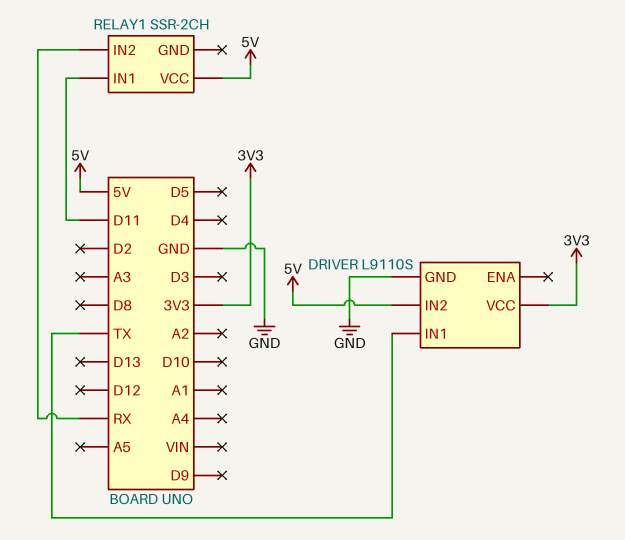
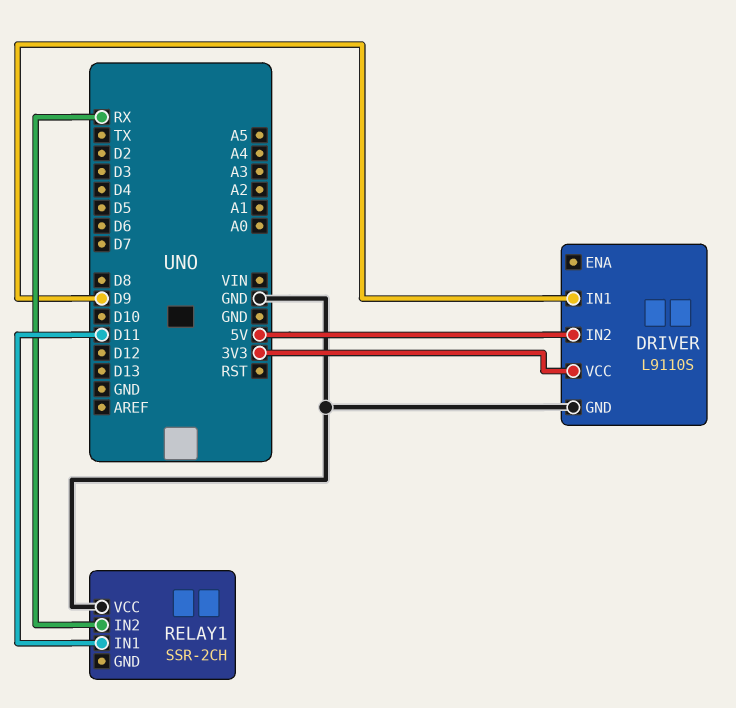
DRIVER pin IN1: TX -> D9
RELAY1 pin VCC: 5V -> GND

